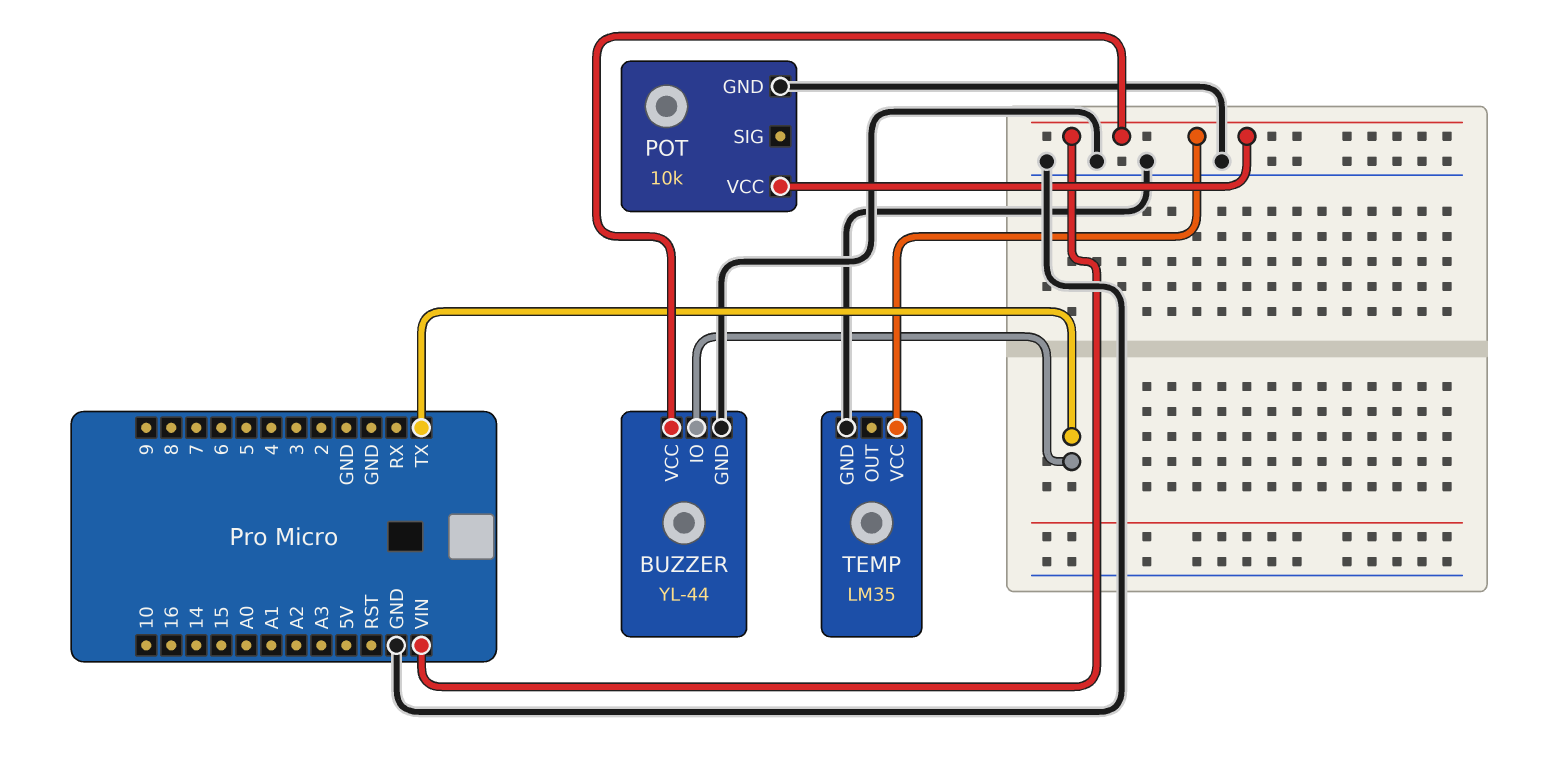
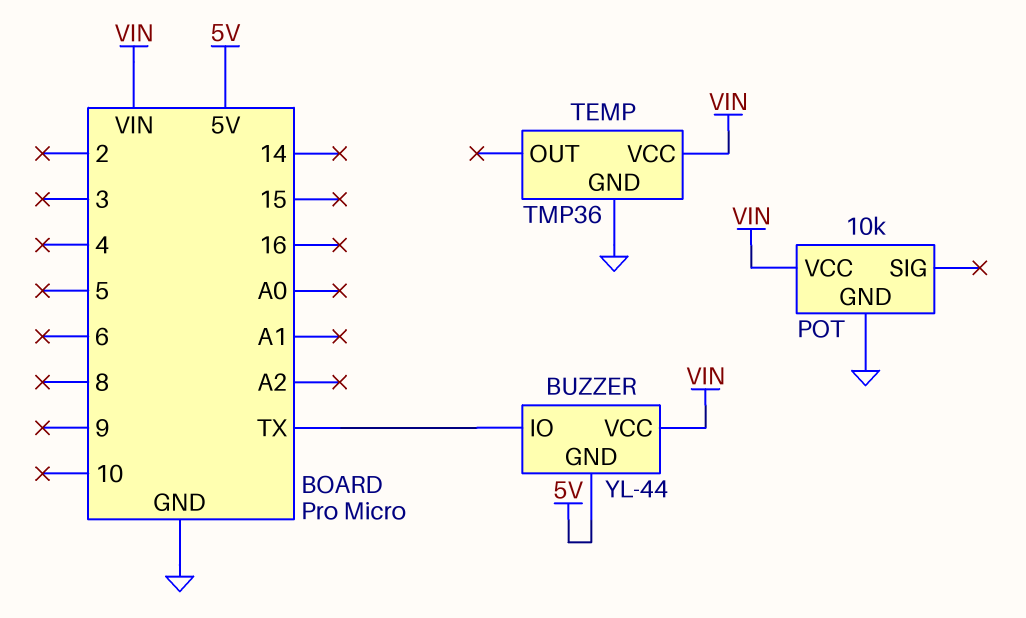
BUZZER pin GND: GND -> 5V
TEMP: LM35 -> TMP36

